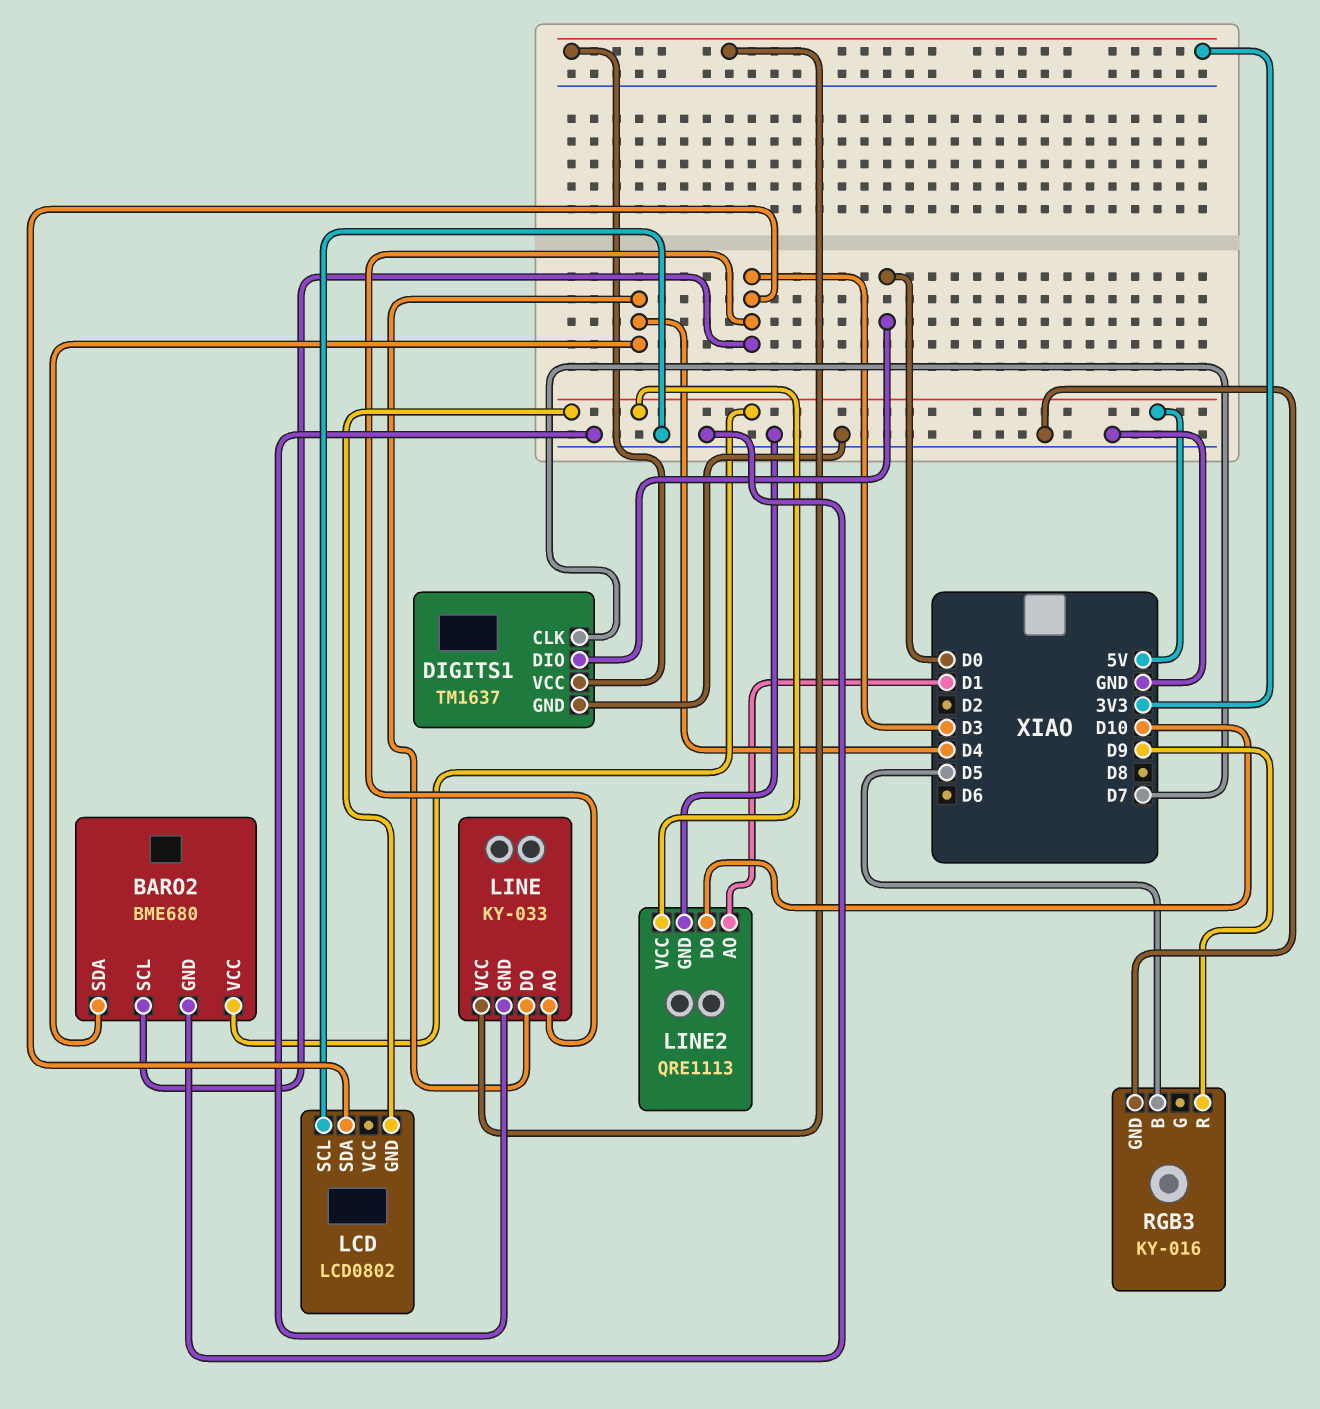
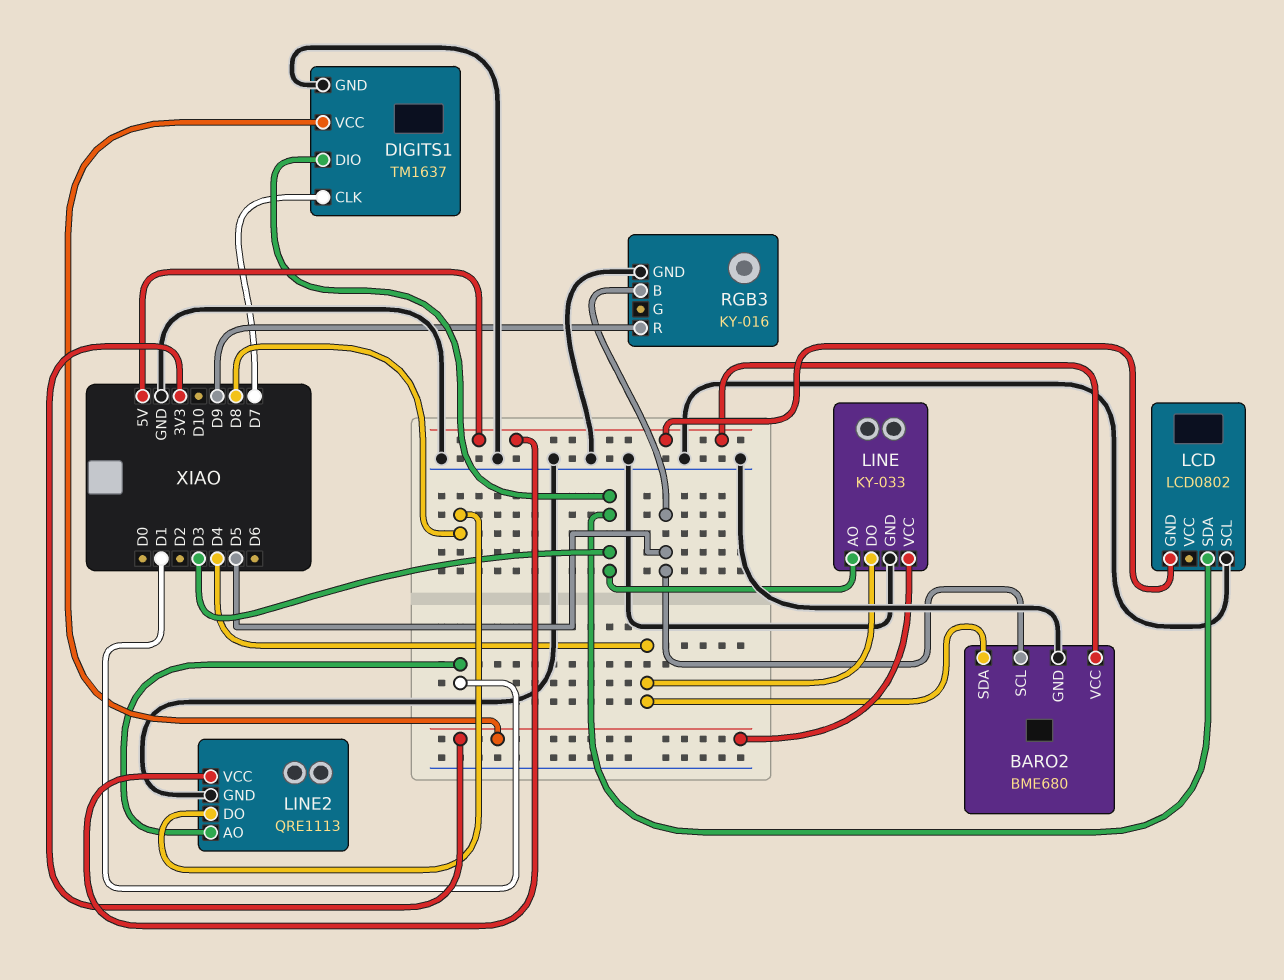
BARO2 pin SCL: D3 -> D5
DIGITS1 pin DIO: D0 -> D3
LINE2 pin DO: D10 -> D8

